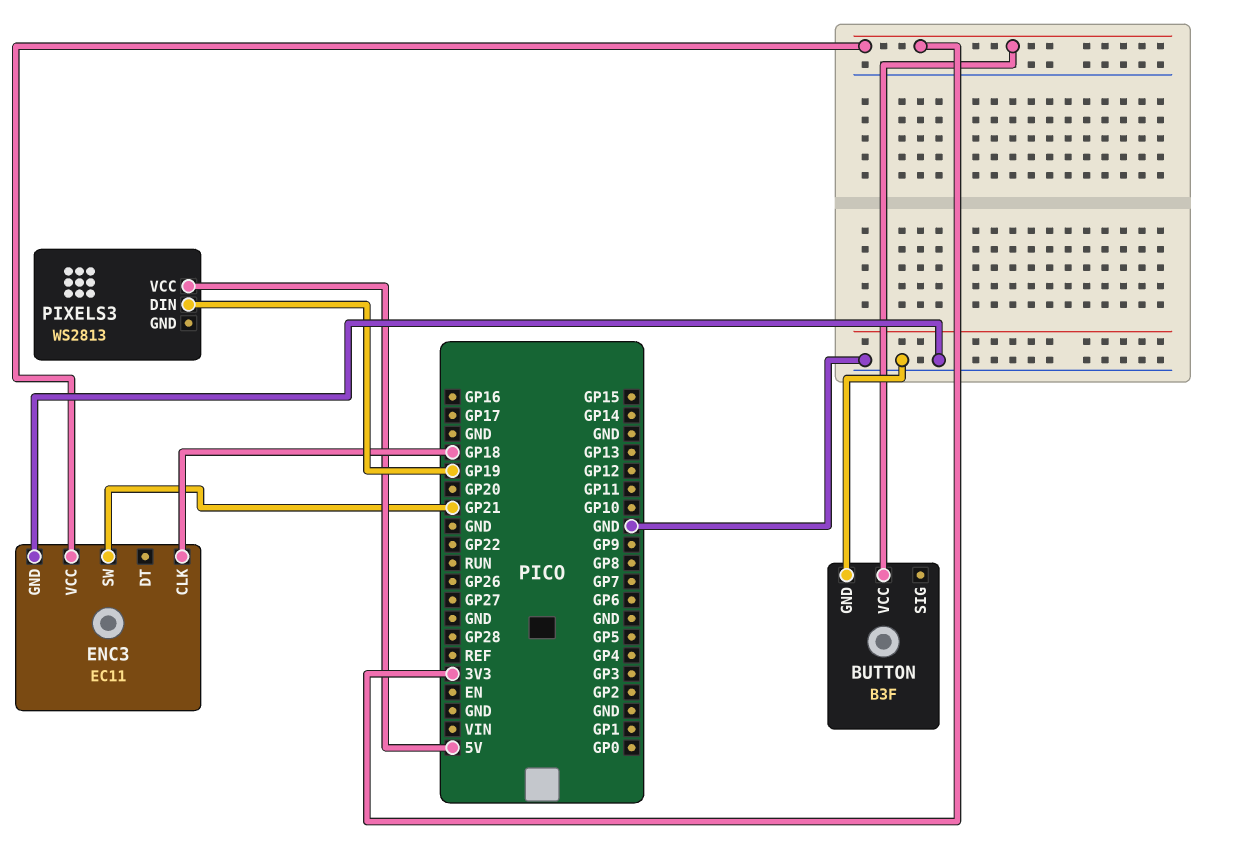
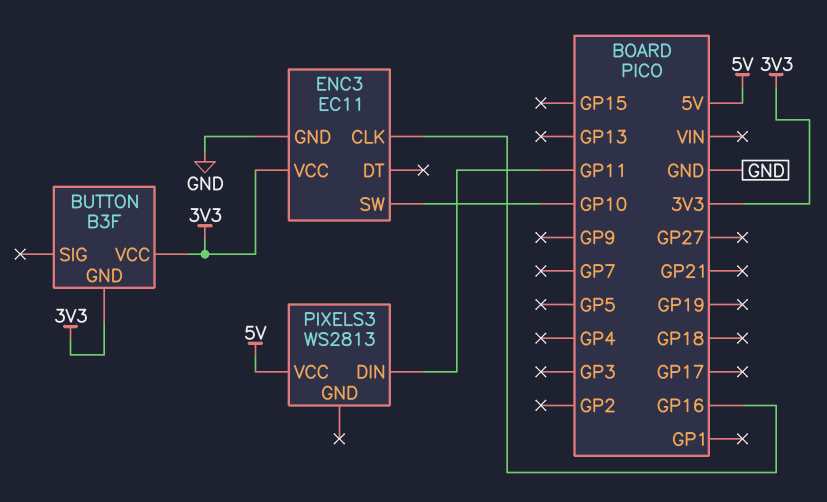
BUTTON pin GND: GND -> 3V3
ENC3 pin CLK: GP18 -> GP16
ENC3 pin SW: GP21 -> GP10
PIXELS3 pin DIN: GP19 -> GP11

